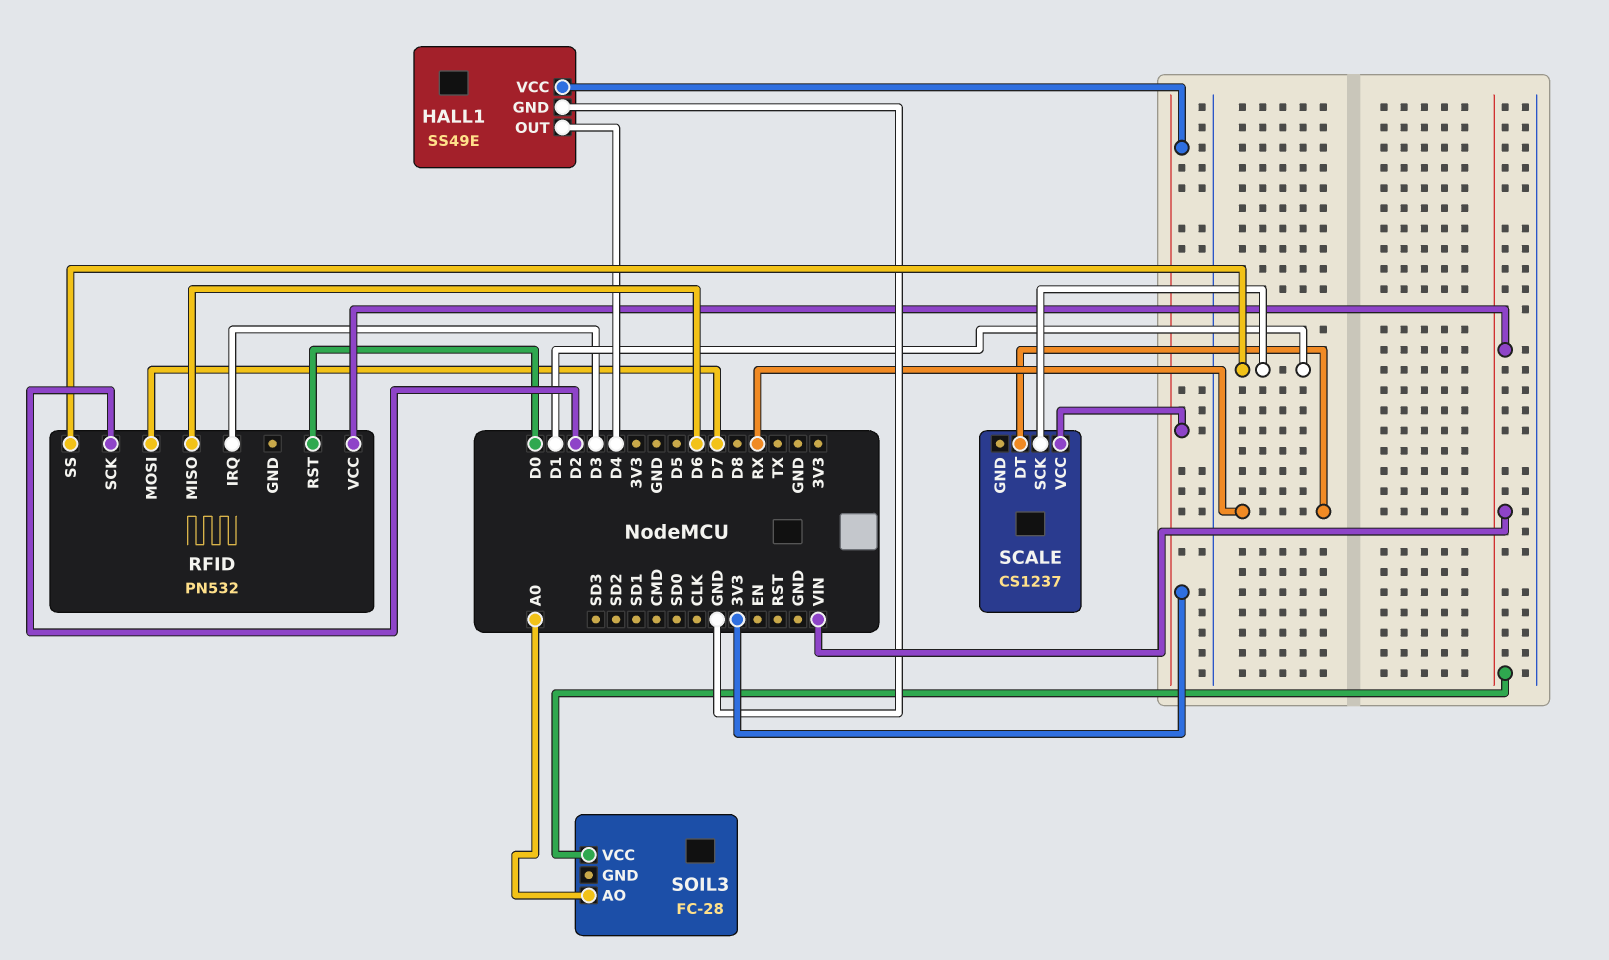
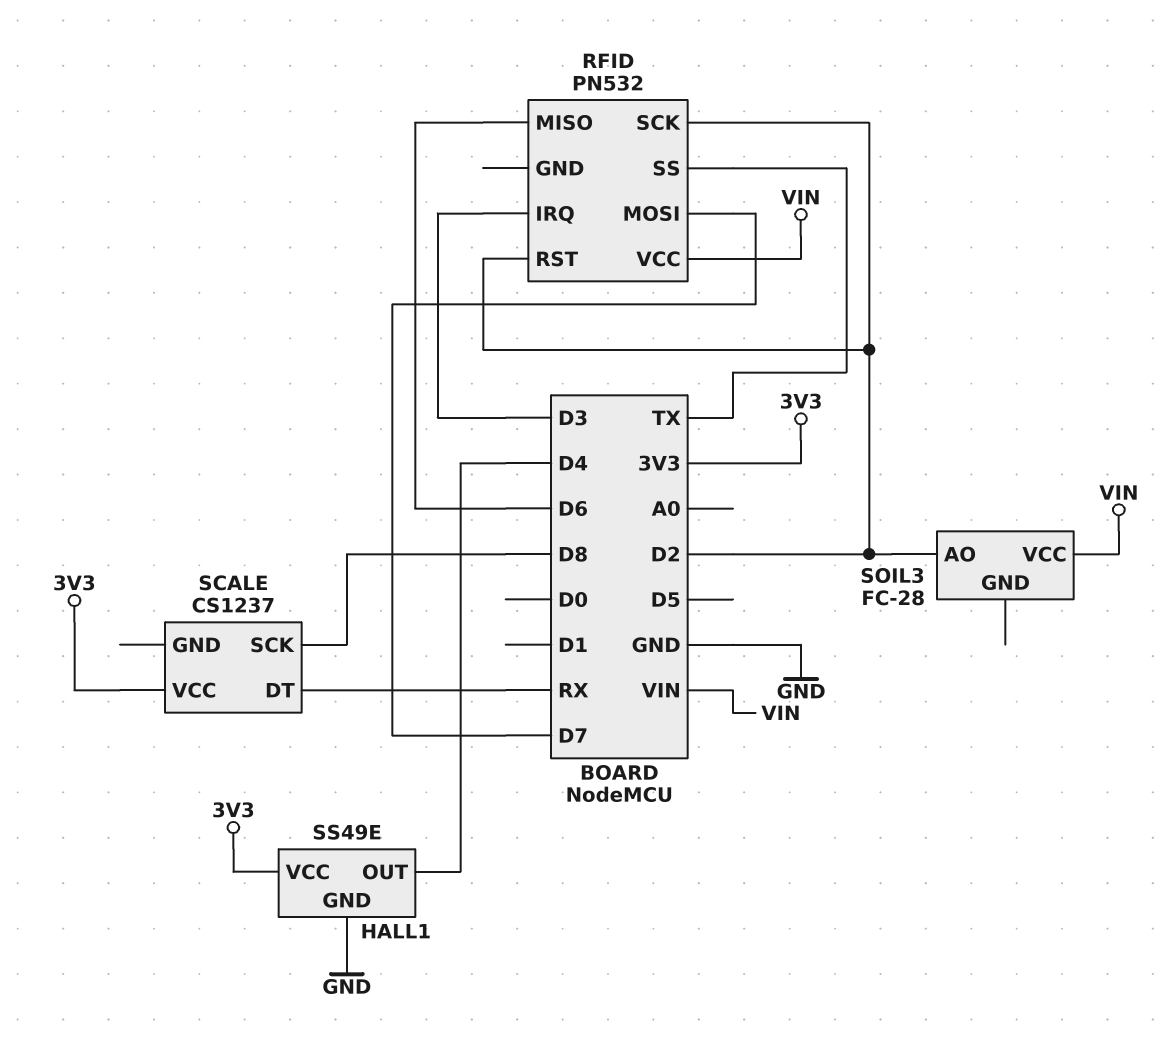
RFID pin RST: D0 -> D2
RFID pin SS: D1 -> TX
SCALE pin SCK: D1 -> D8
SOIL3 pin AO: A0 -> D2

